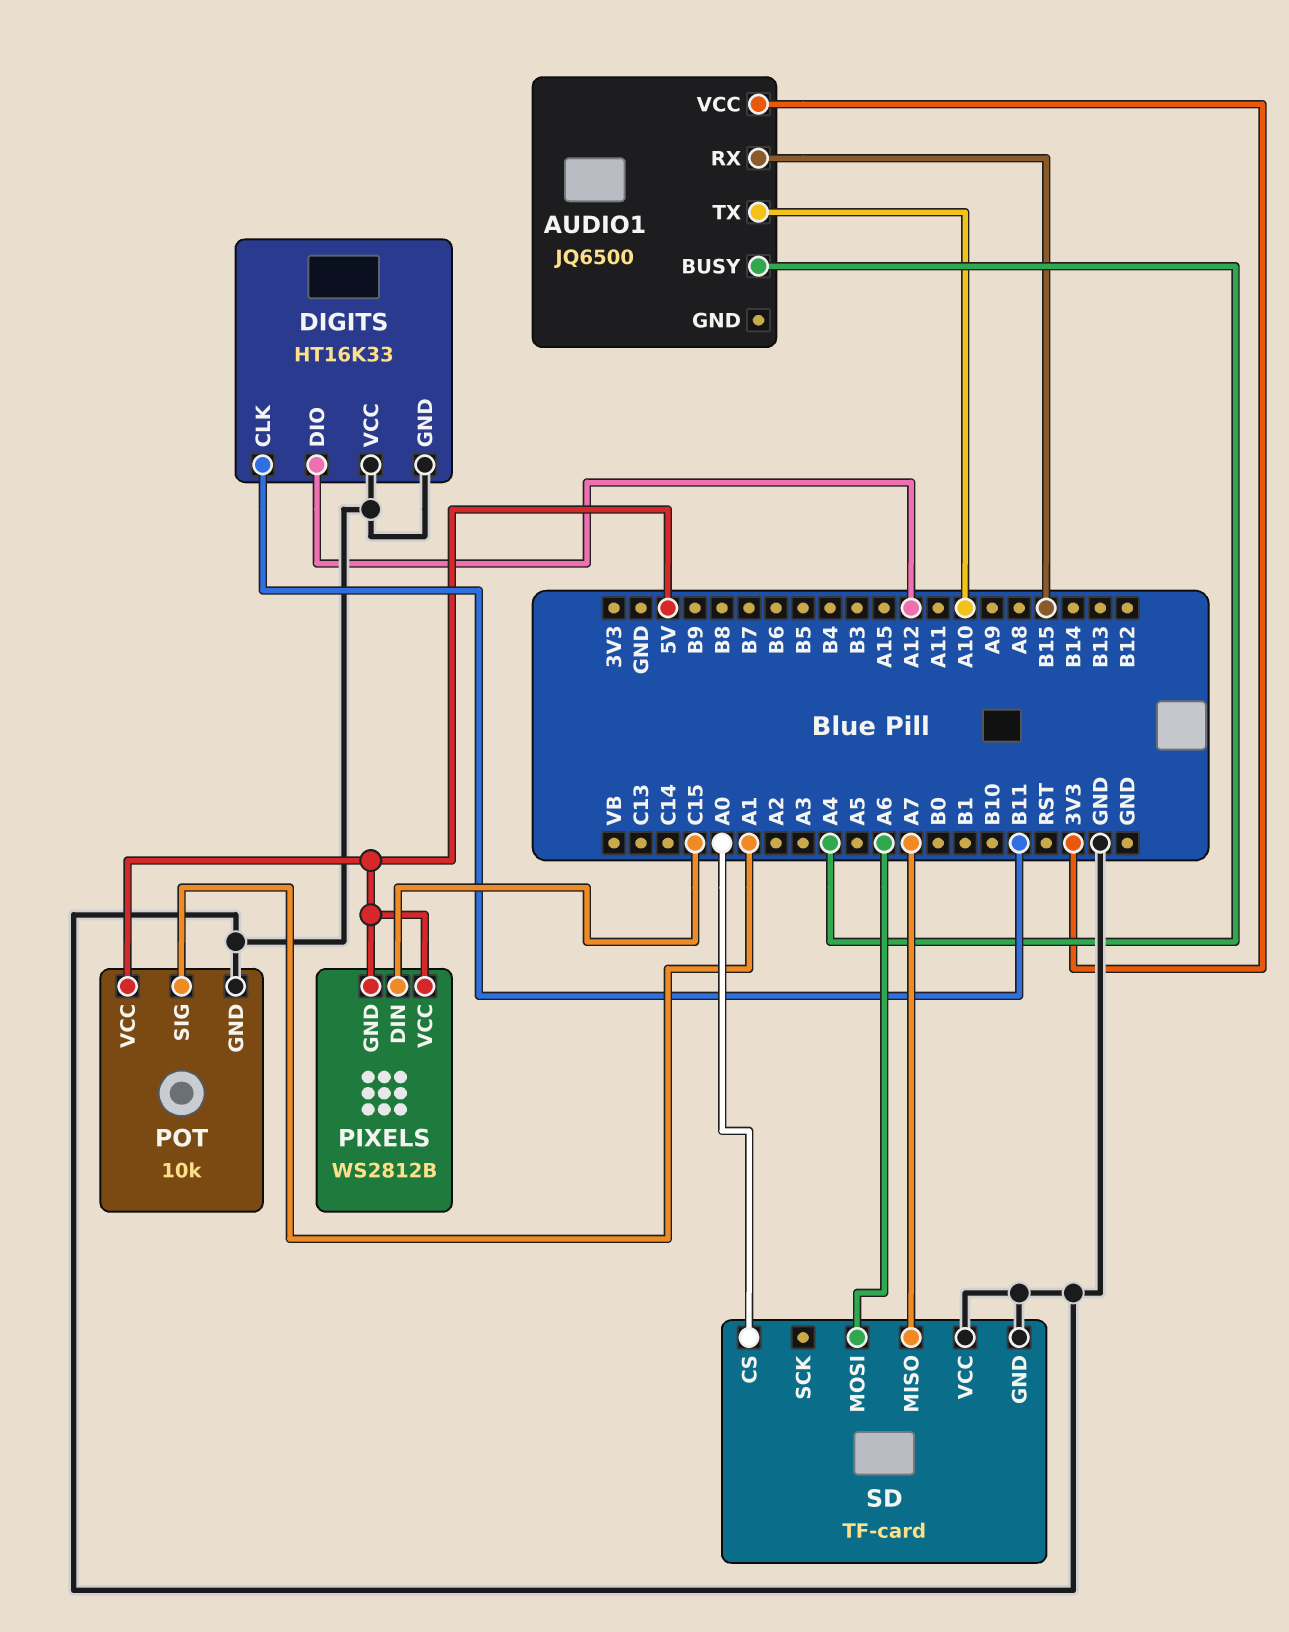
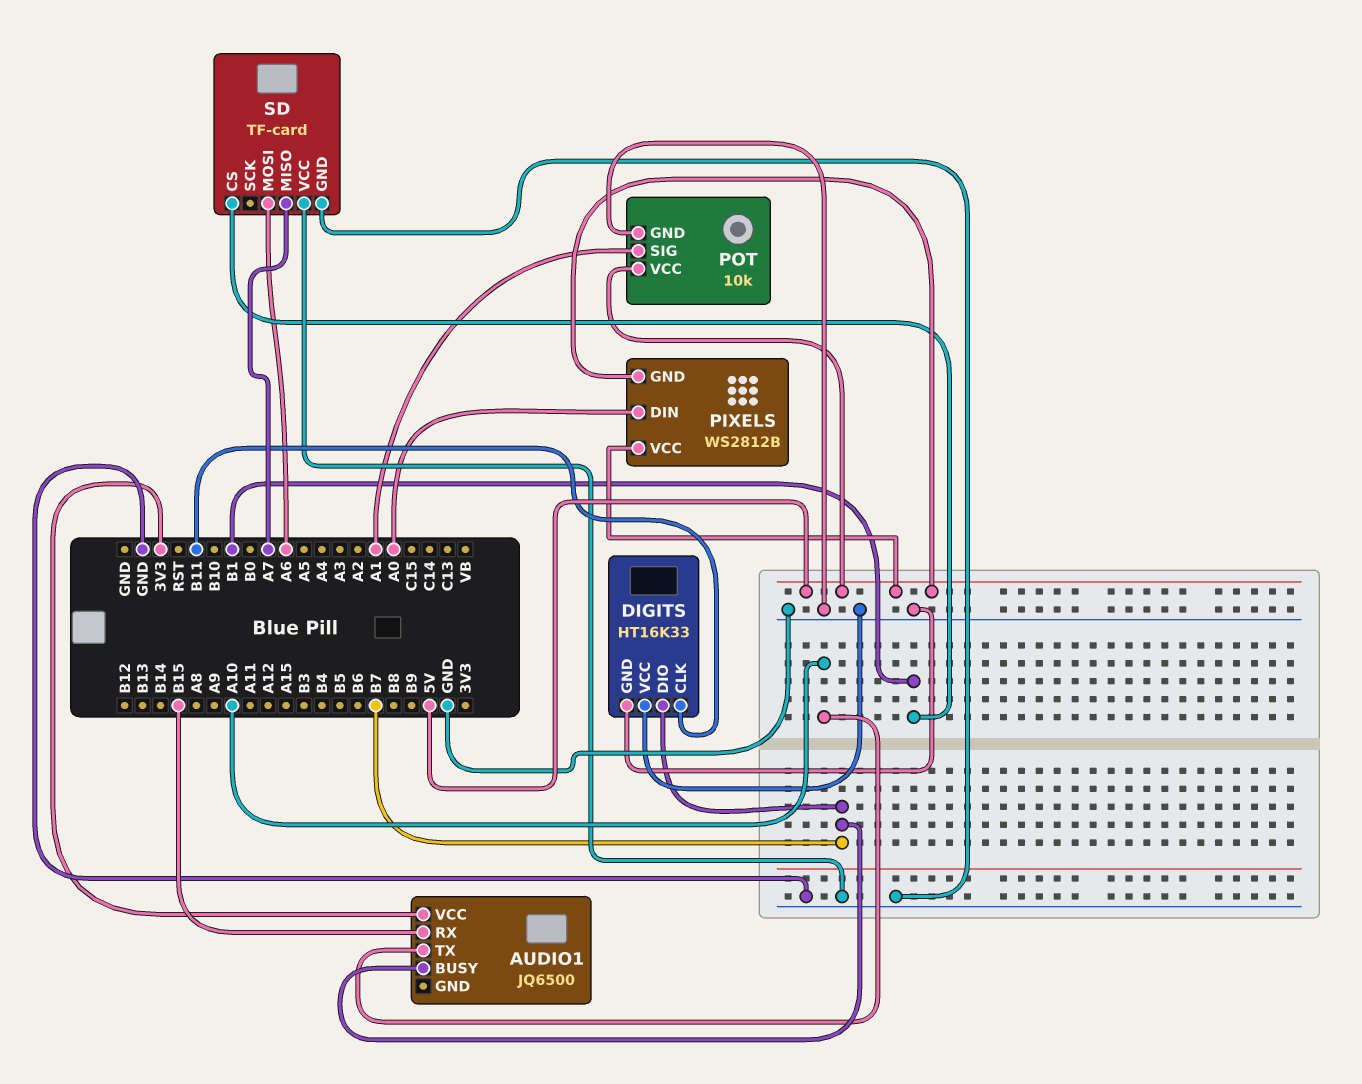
AUDIO1 pin BUSY: A4 -> B7
DIGITS pin DIO: A12 -> B7
PIXELS pin DIN: C15 -> A0
SD pin CS: A0 -> B1

